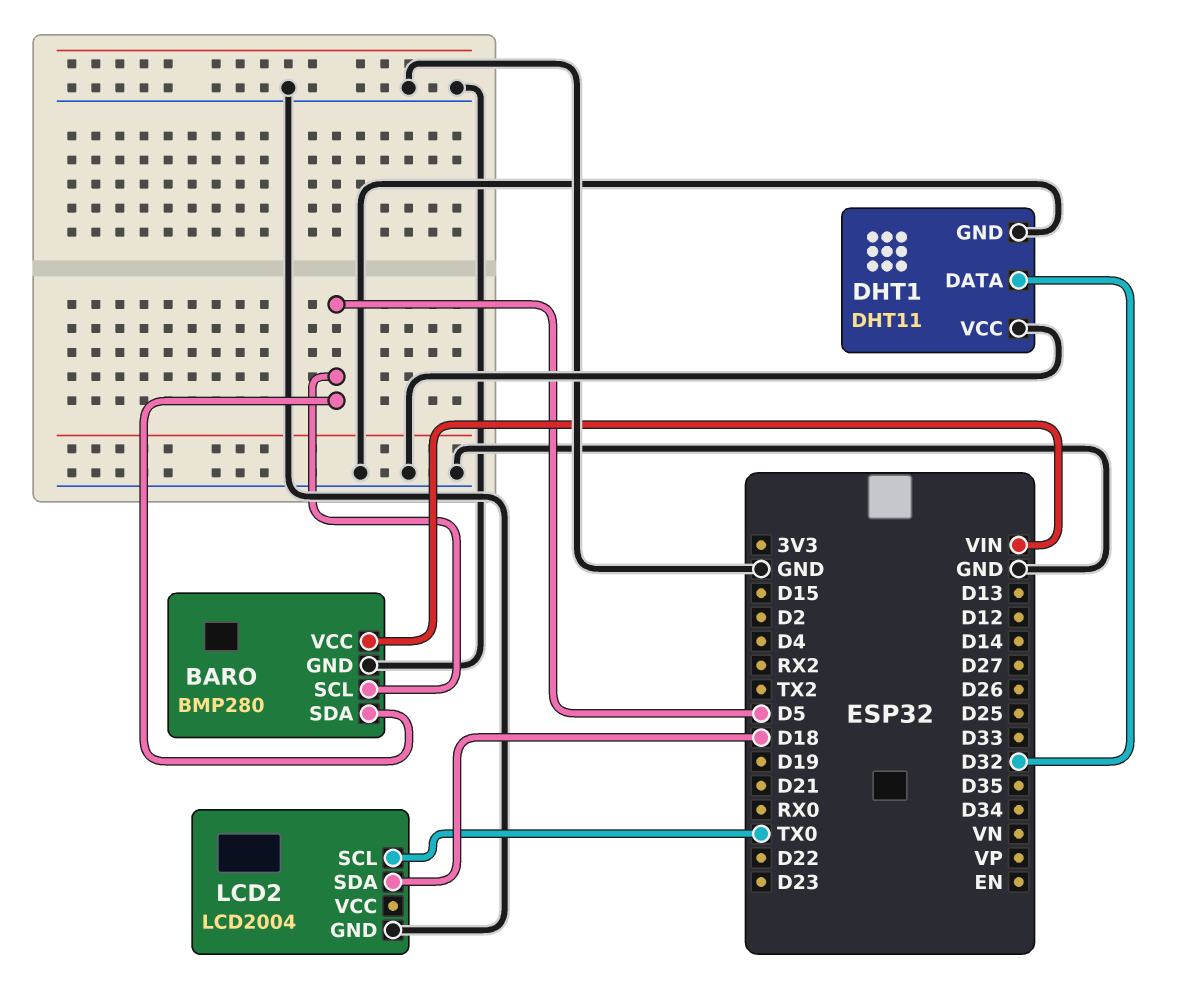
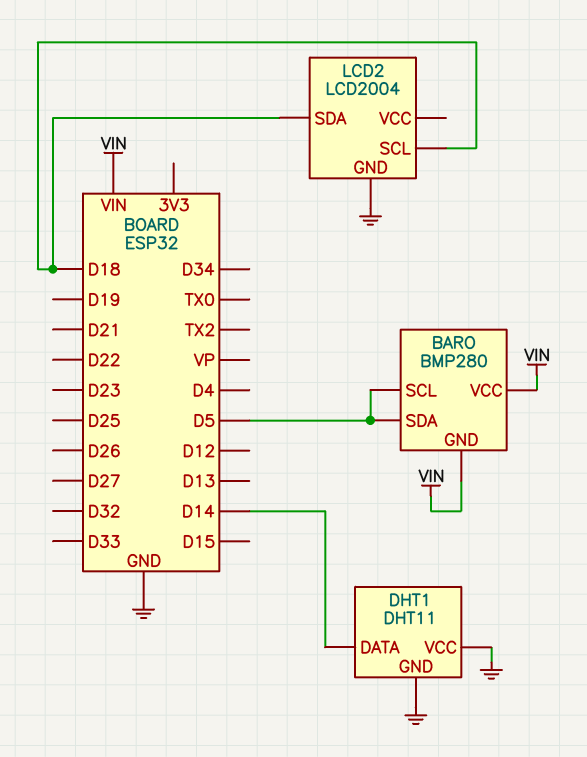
BARO pin GND: GND -> VIN
DHT1 pin DATA: D32 -> D14
LCD2 pin SCL: TX0 -> D18

